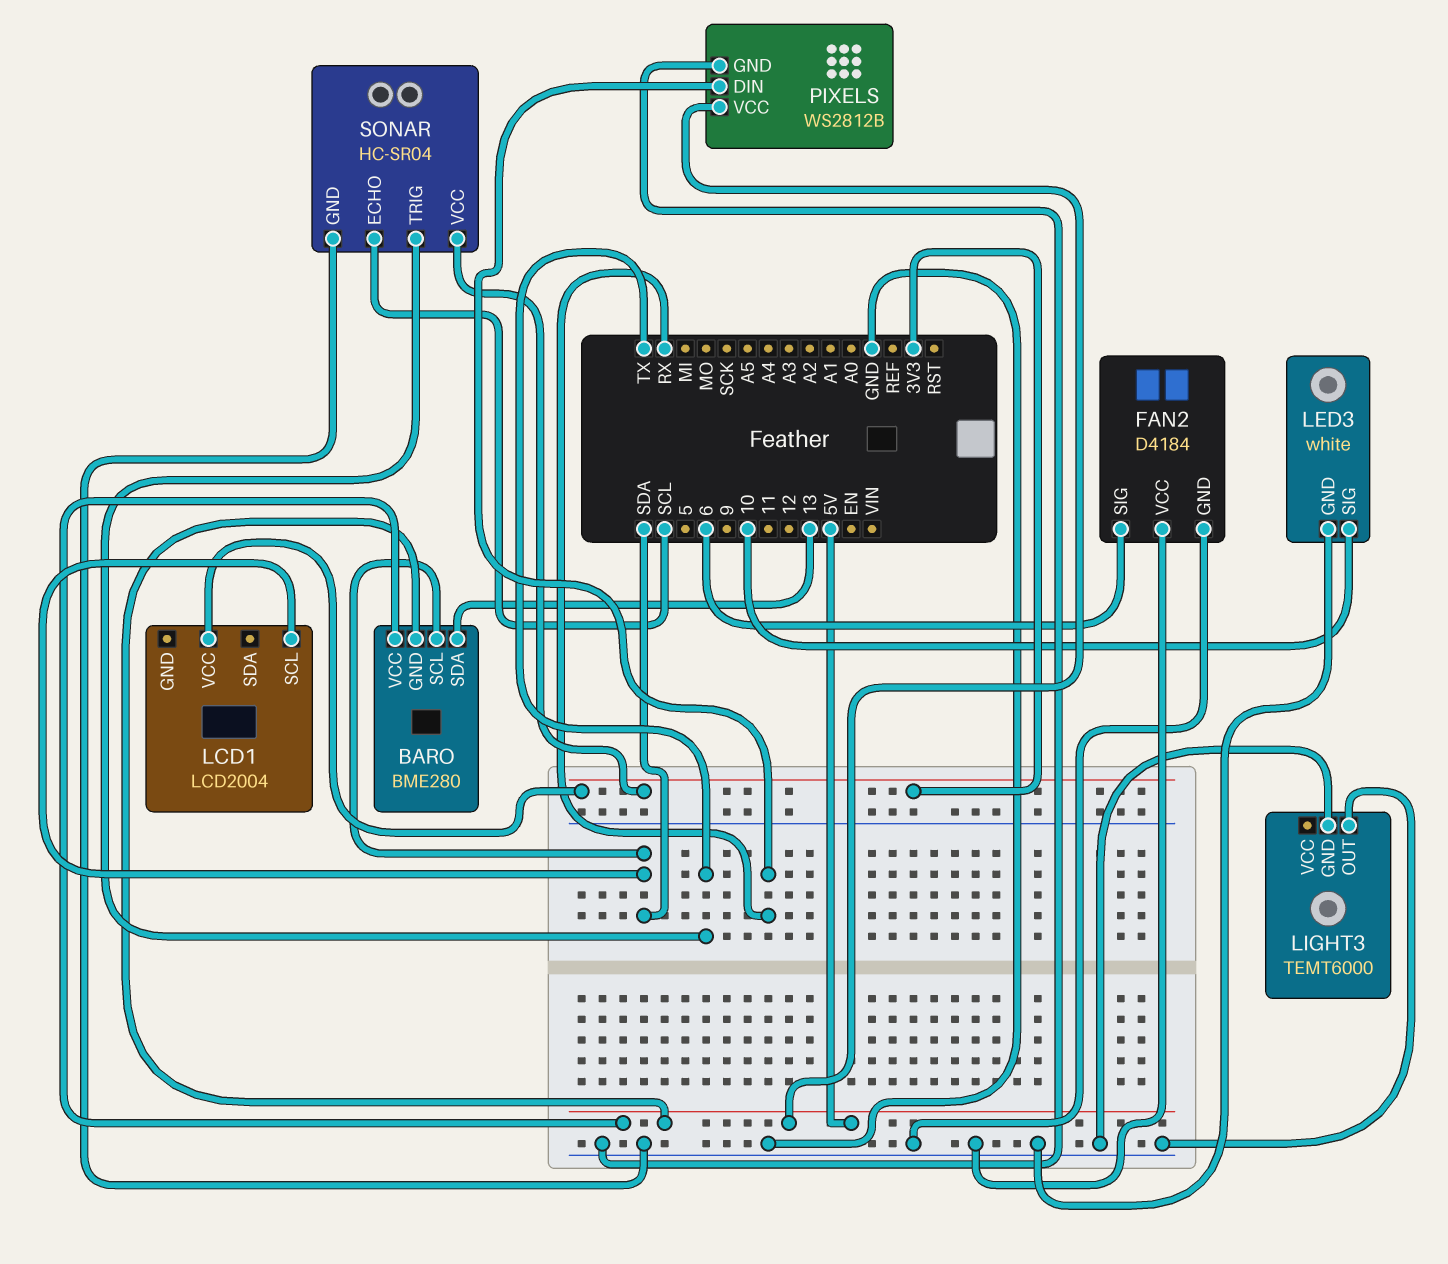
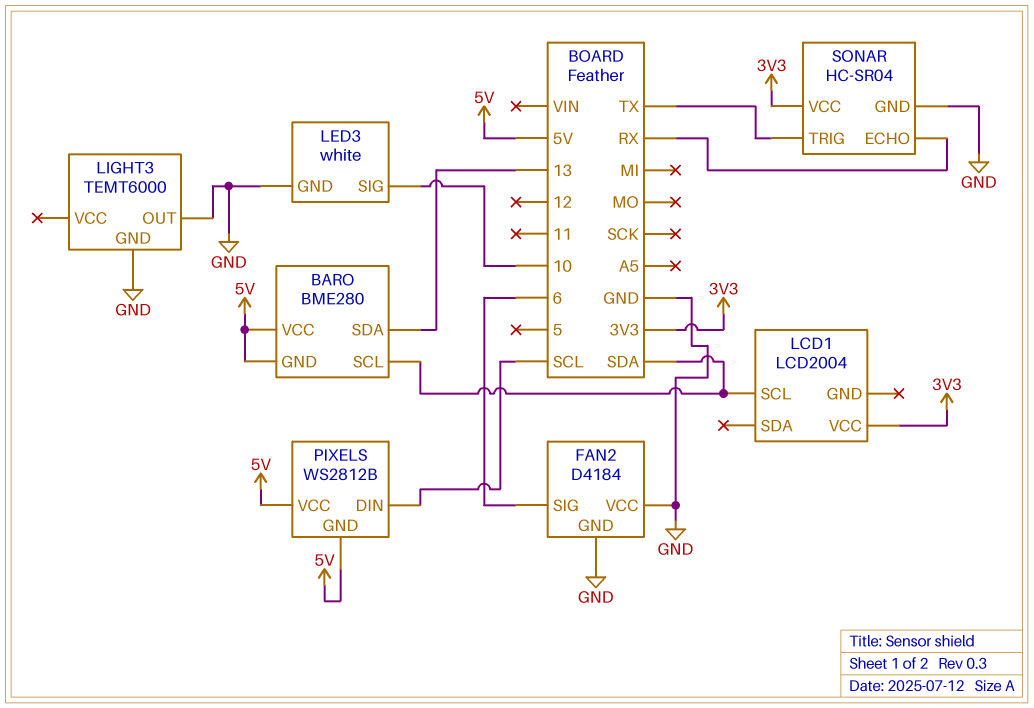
PIXELS pin DIN: RX -> SCL
PIXELS pin GND: GND -> 5V
SONAR pin ECHO: SCL -> RX

